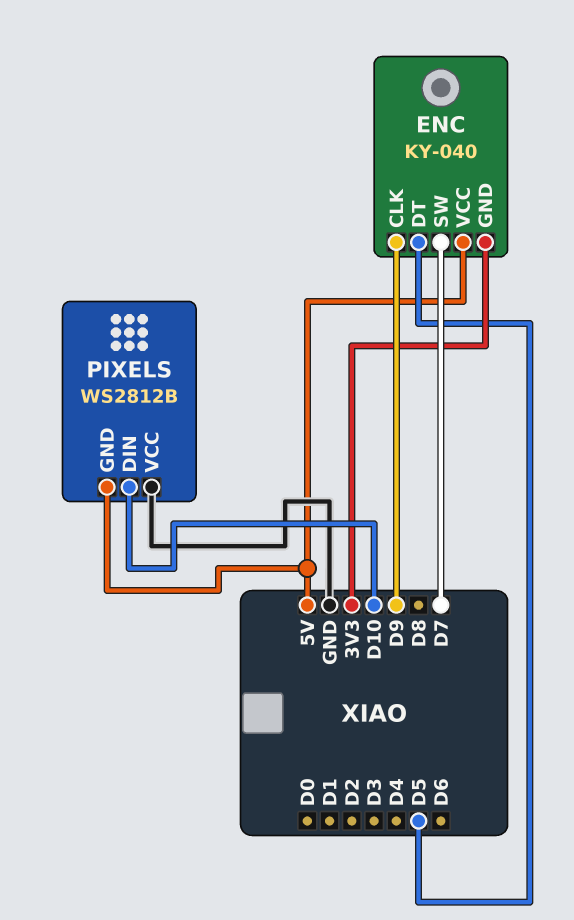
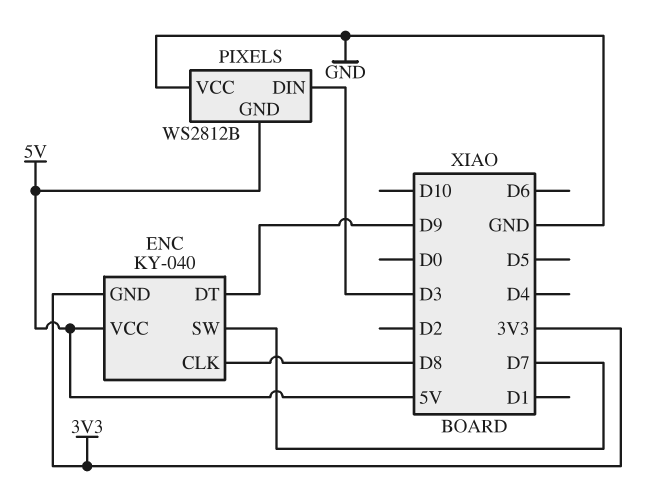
ENC pin CLK: D9 -> D8
ENC pin DT: D5 -> D9
PIXELS pin DIN: D10 -> D3

